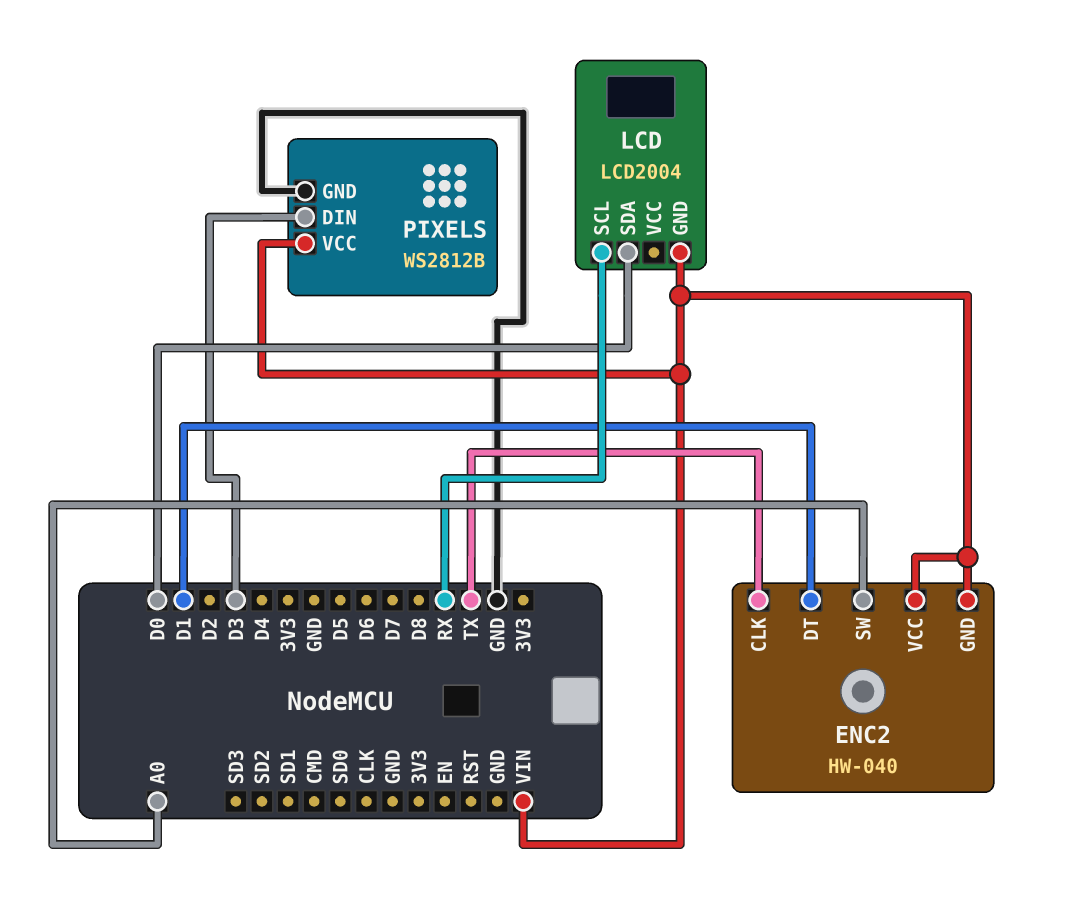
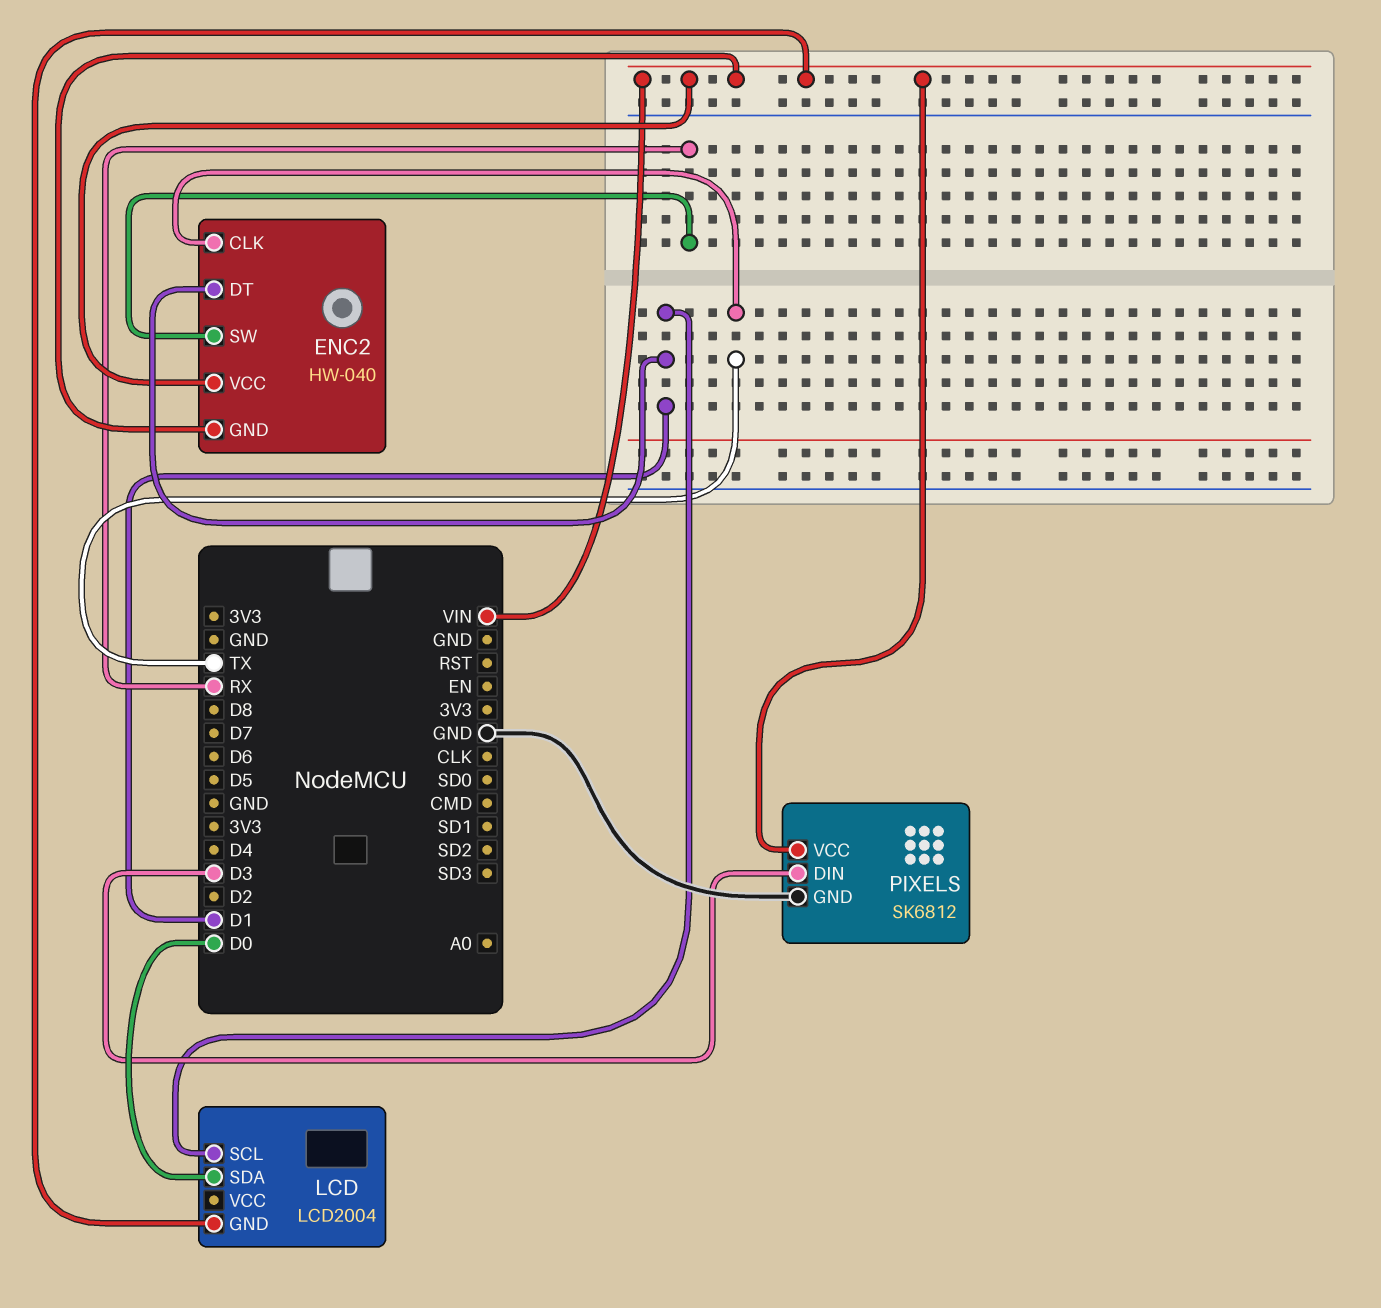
ENC2 pin SW: A0 -> RX
LCD pin SCL: RX -> D1
PIXELS: WS2812B -> SK6812

